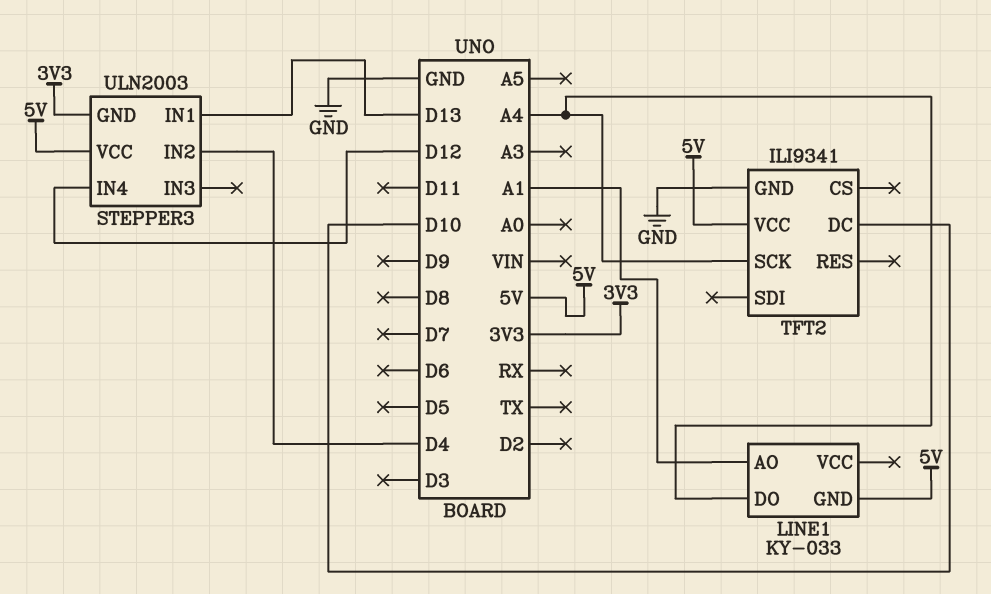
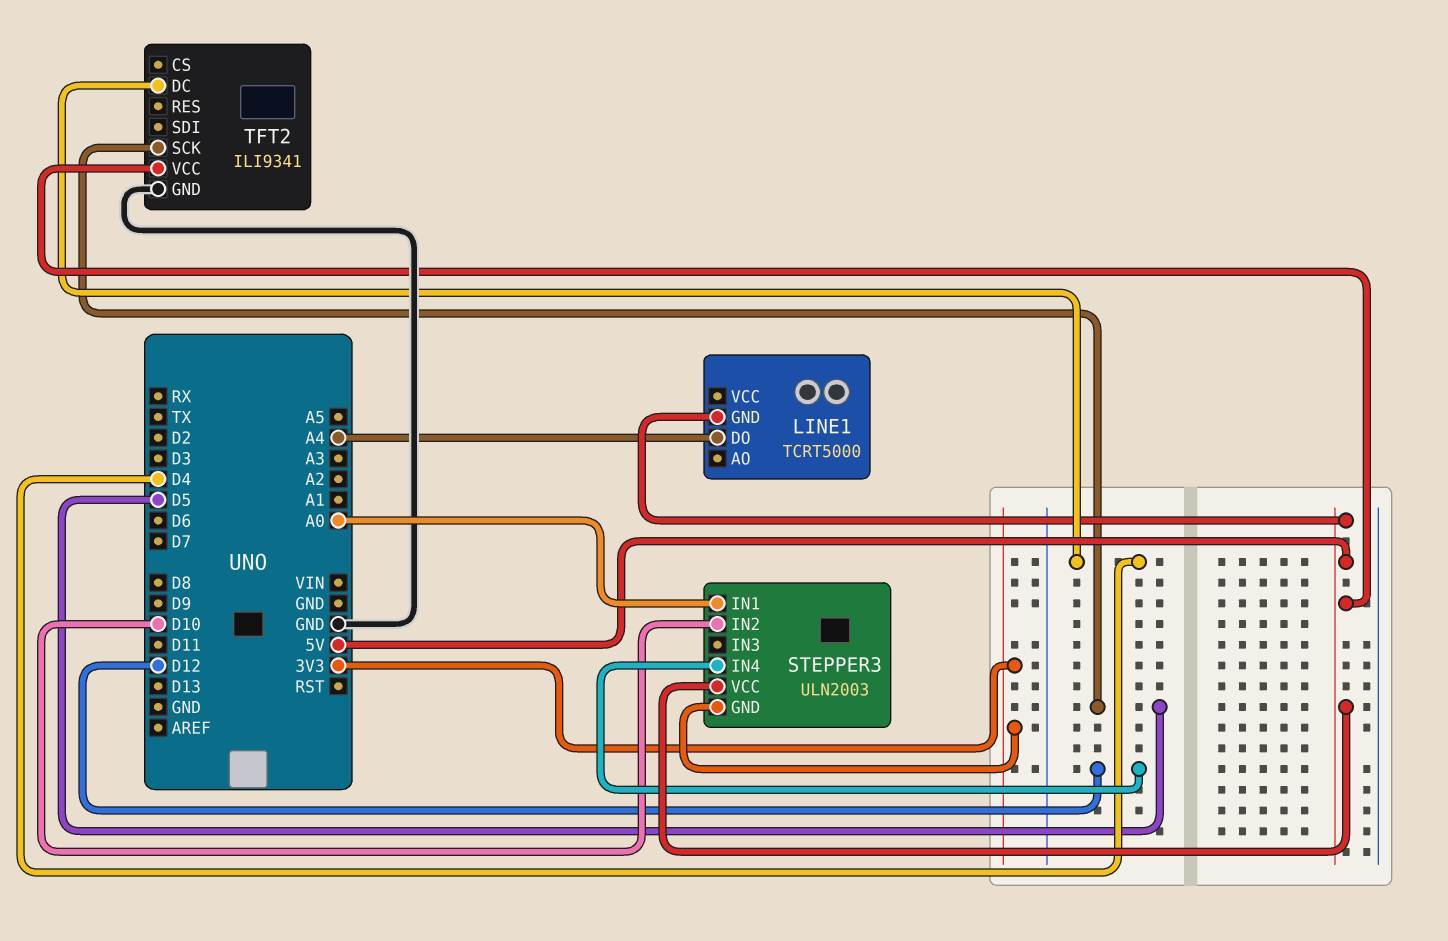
LINE1: KY-033 -> TCRT5000
LINE1 pin AO: A1 -> none
STEPPER3 pin IN1: D13 -> A0
STEPPER3 pin IN2: D4 -> D10
TFT2 pin DC: D10 -> D4
TFT2 pin SCK: A4 -> D5

